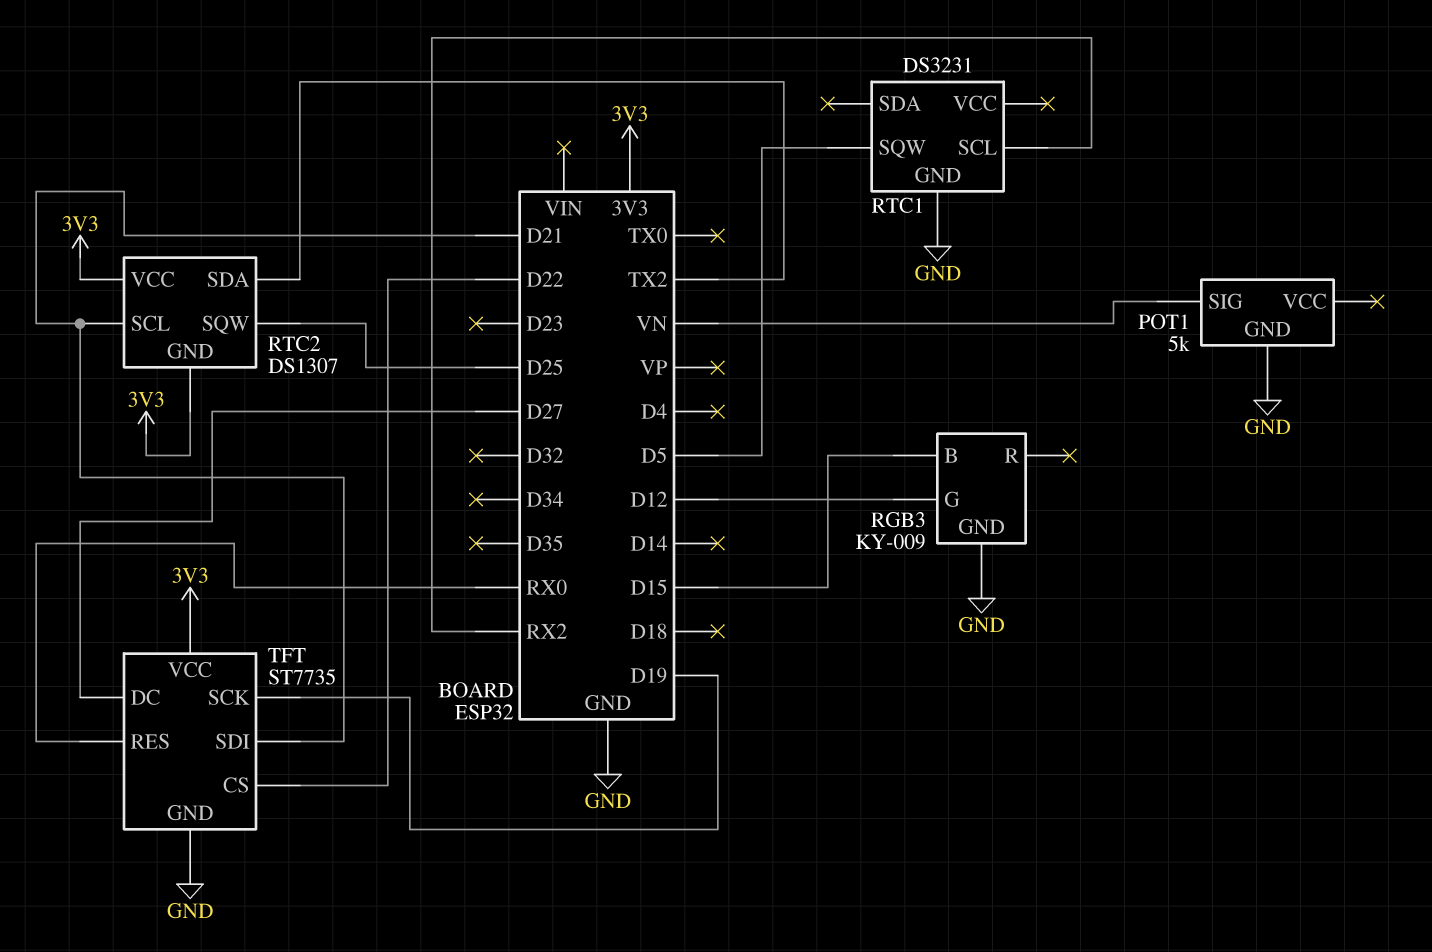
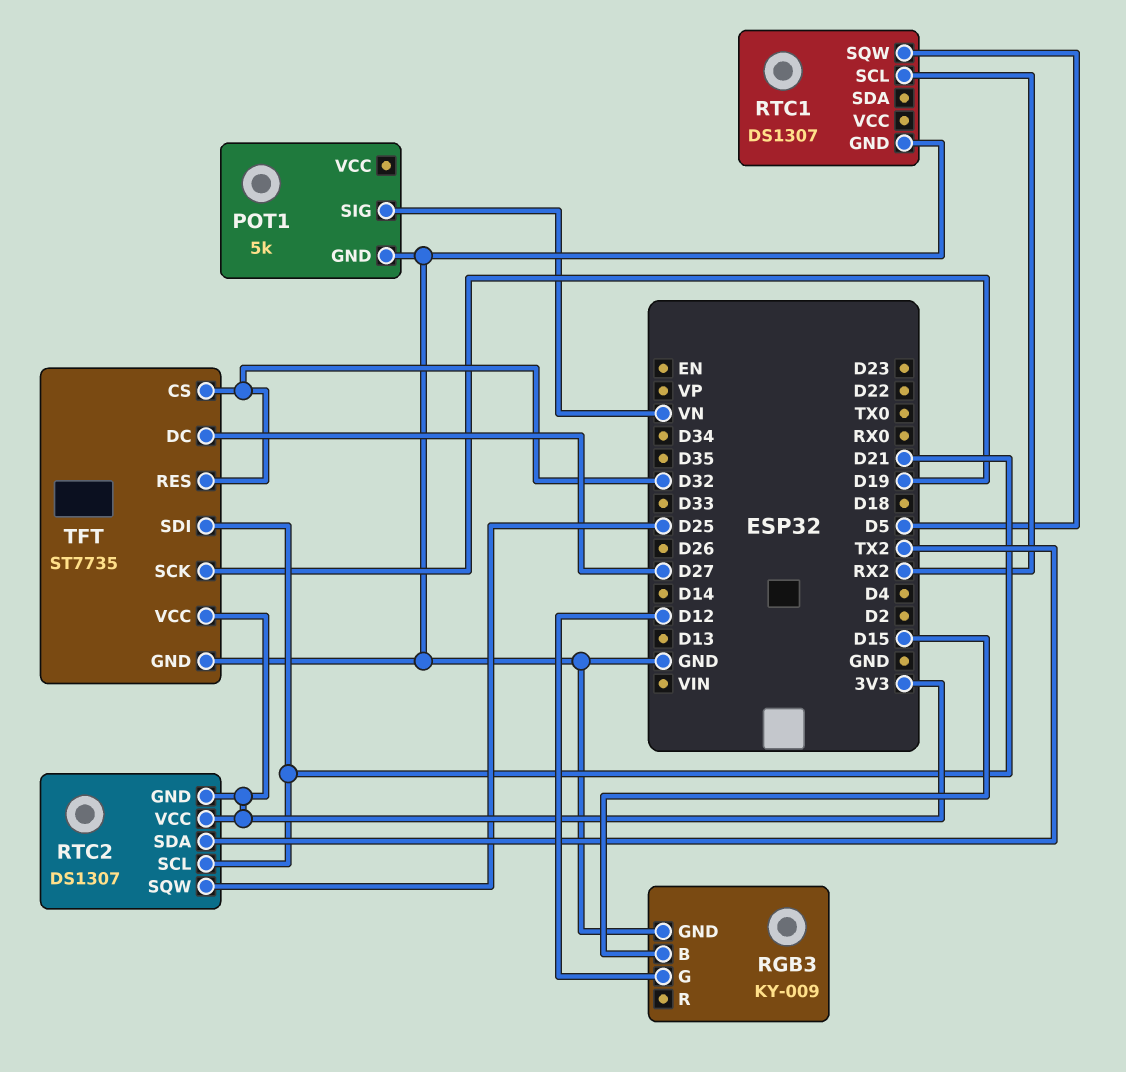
RTC1: DS3231 -> DS1307
TFT pin CS: D22 -> D32
TFT pin RES: RX0 -> D32

